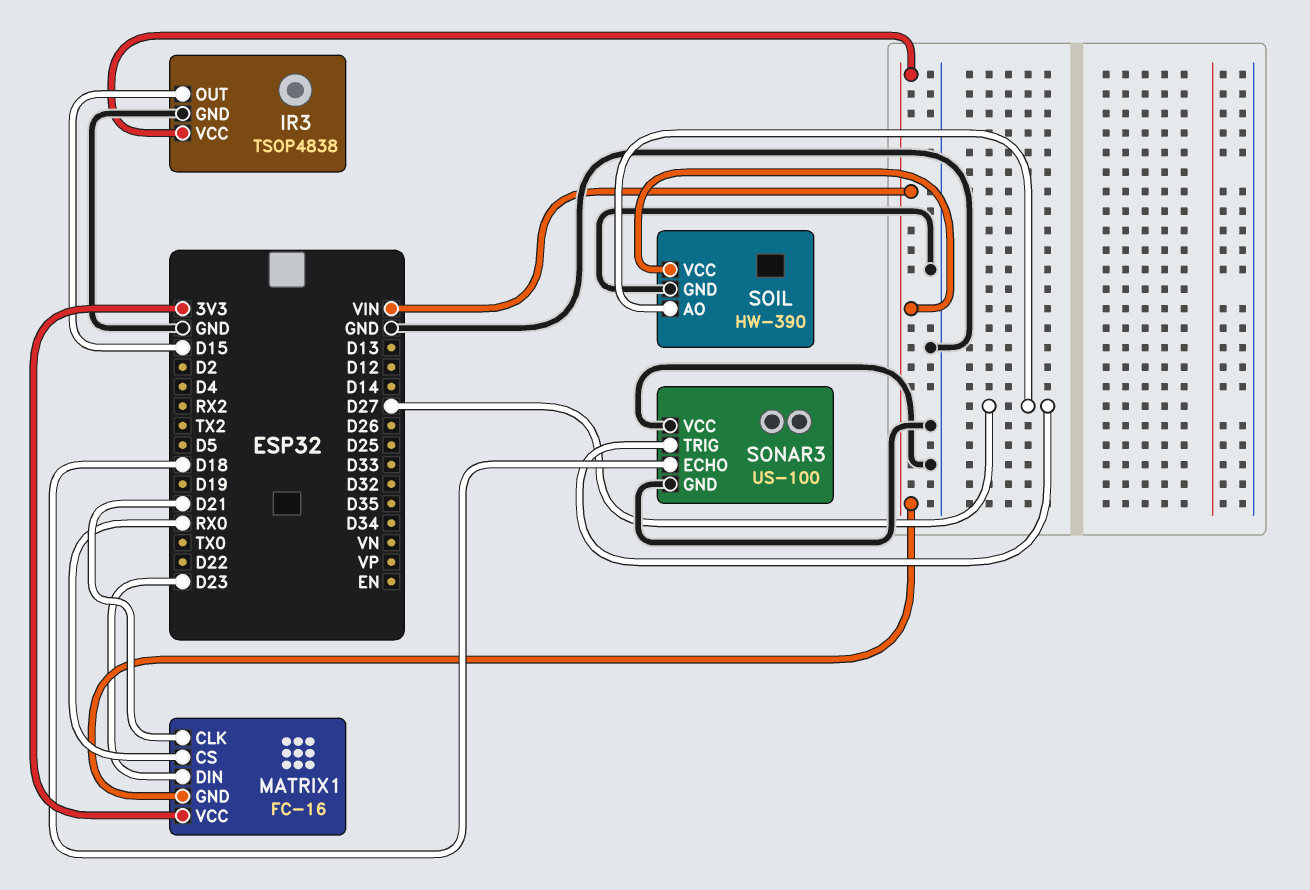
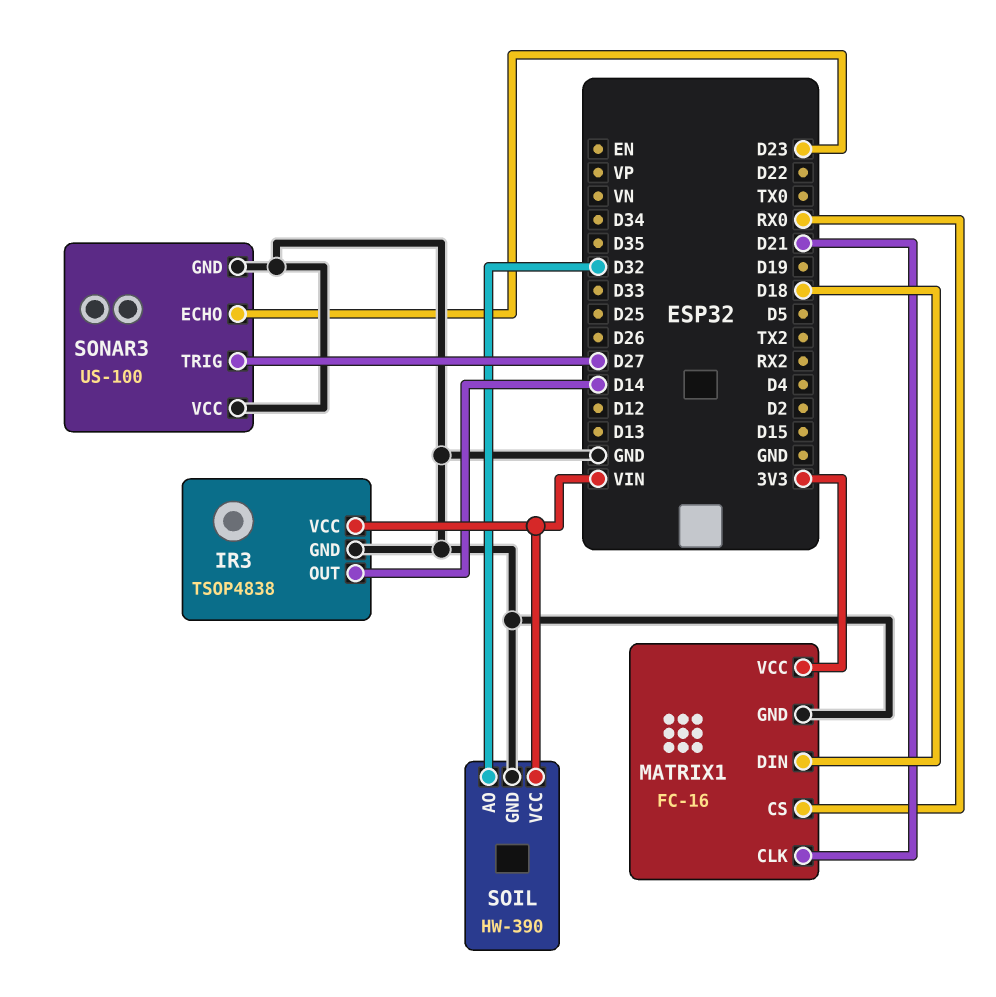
IR3 pin OUT: D15 -> D14
MATRIX1 pin DIN: D23 -> D18
MATRIX1 pin GND: VIN -> GND
SOIL pin AO: D27 -> D32
SONAR3 pin ECHO: D18 -> D23

